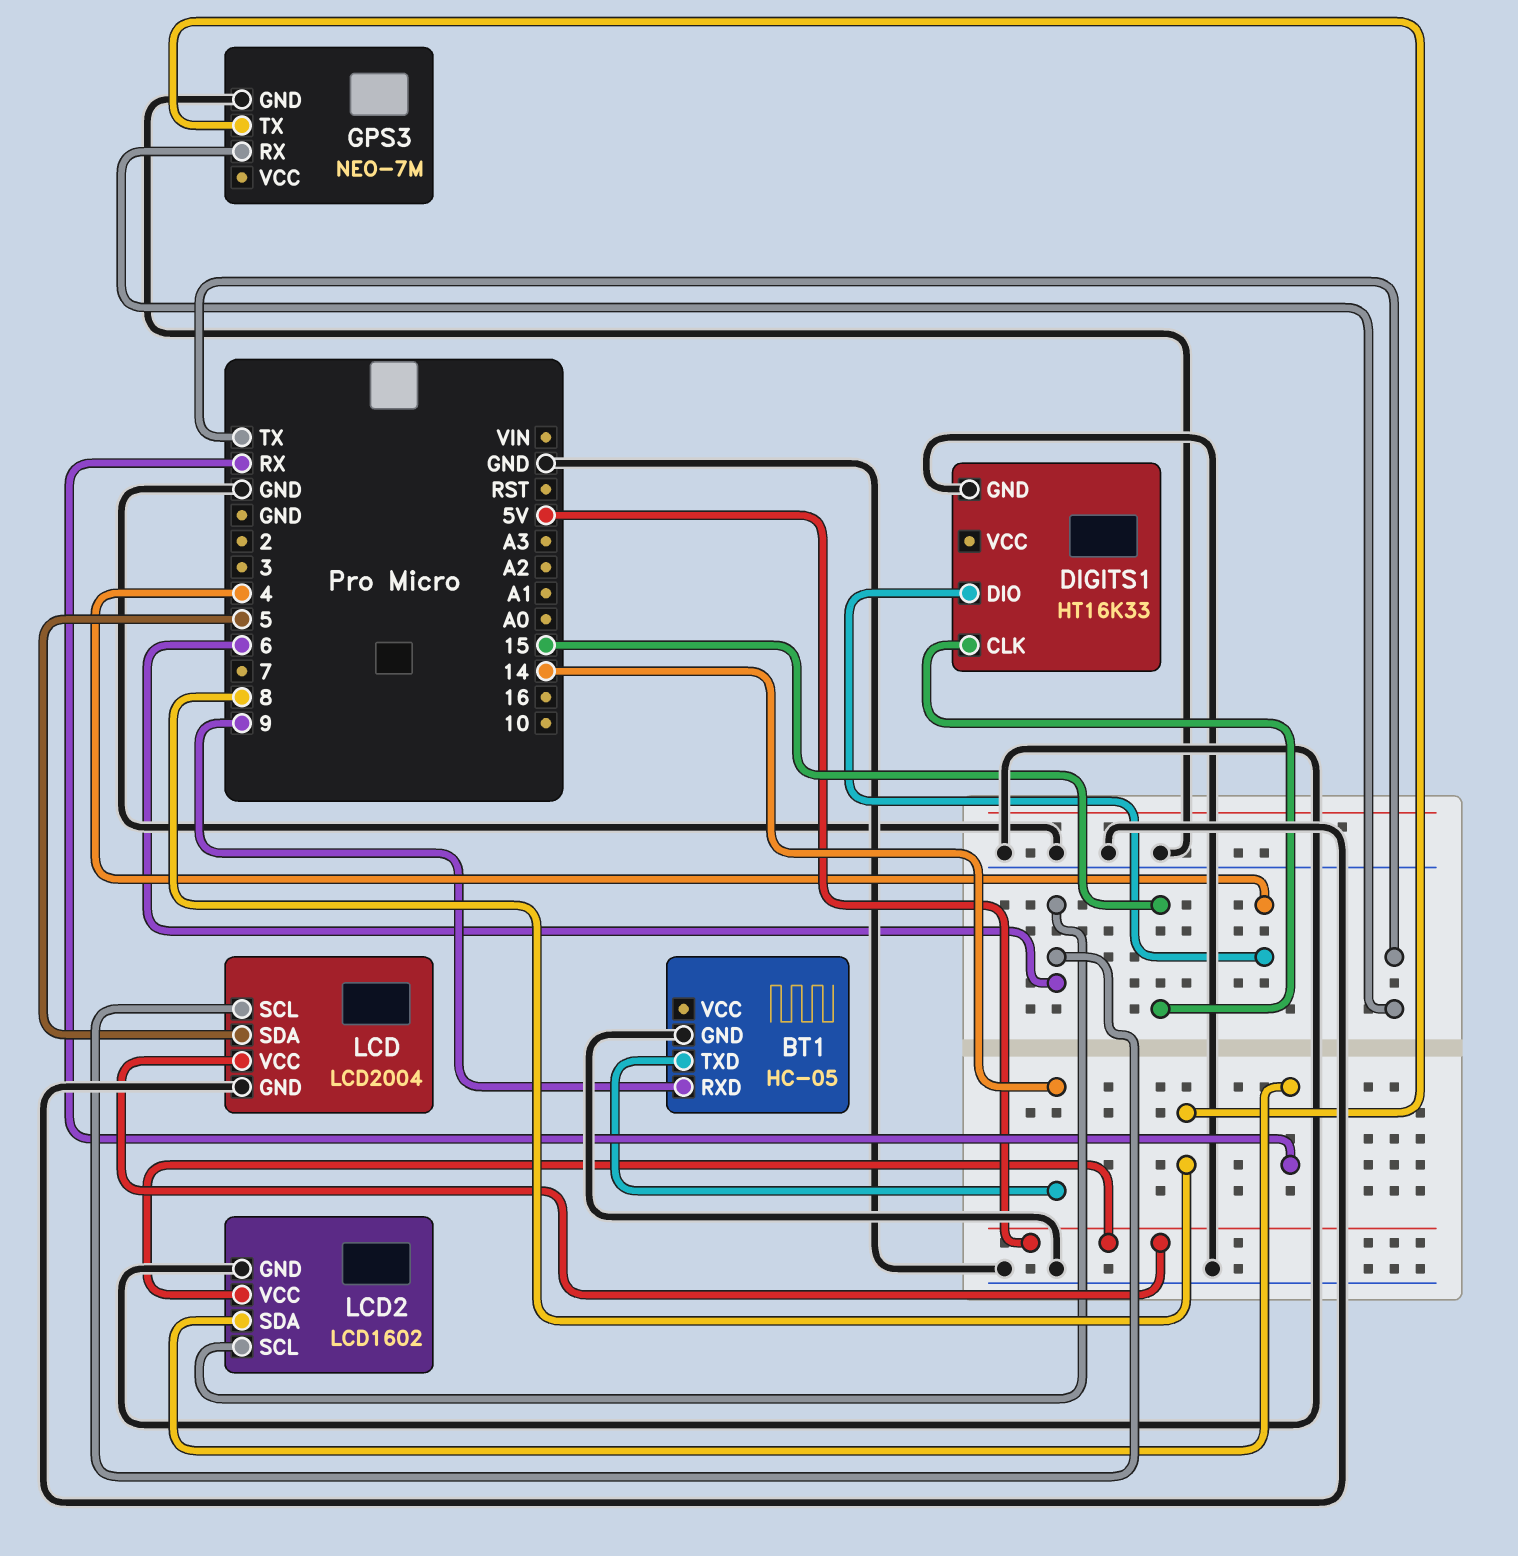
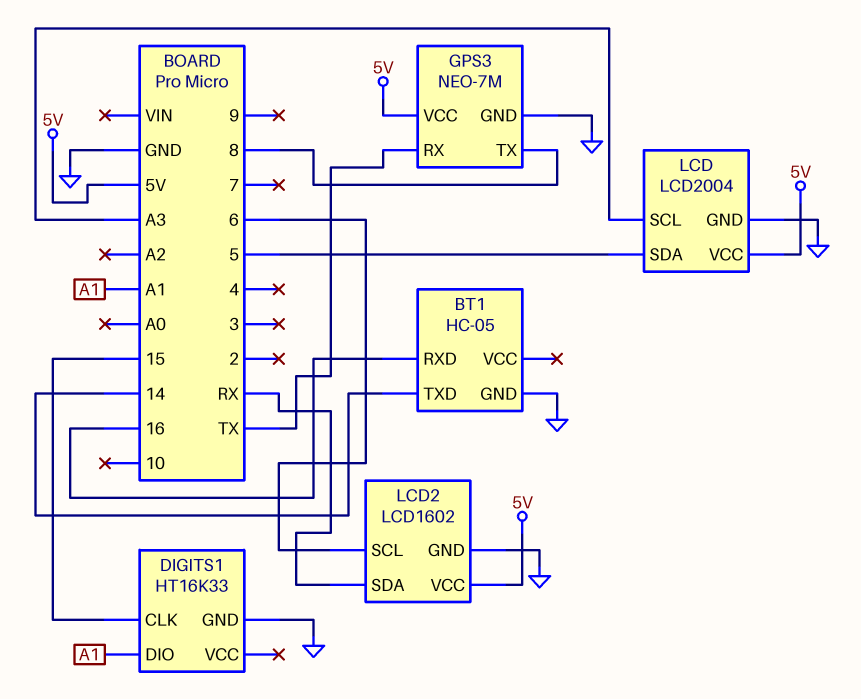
BT1 pin RXD: 9 -> 16
DIGITS1 pin DIO: 4 -> A1
GPS3 pin VCC: none -> 5V
LCD pin SCL: 6 -> A3

